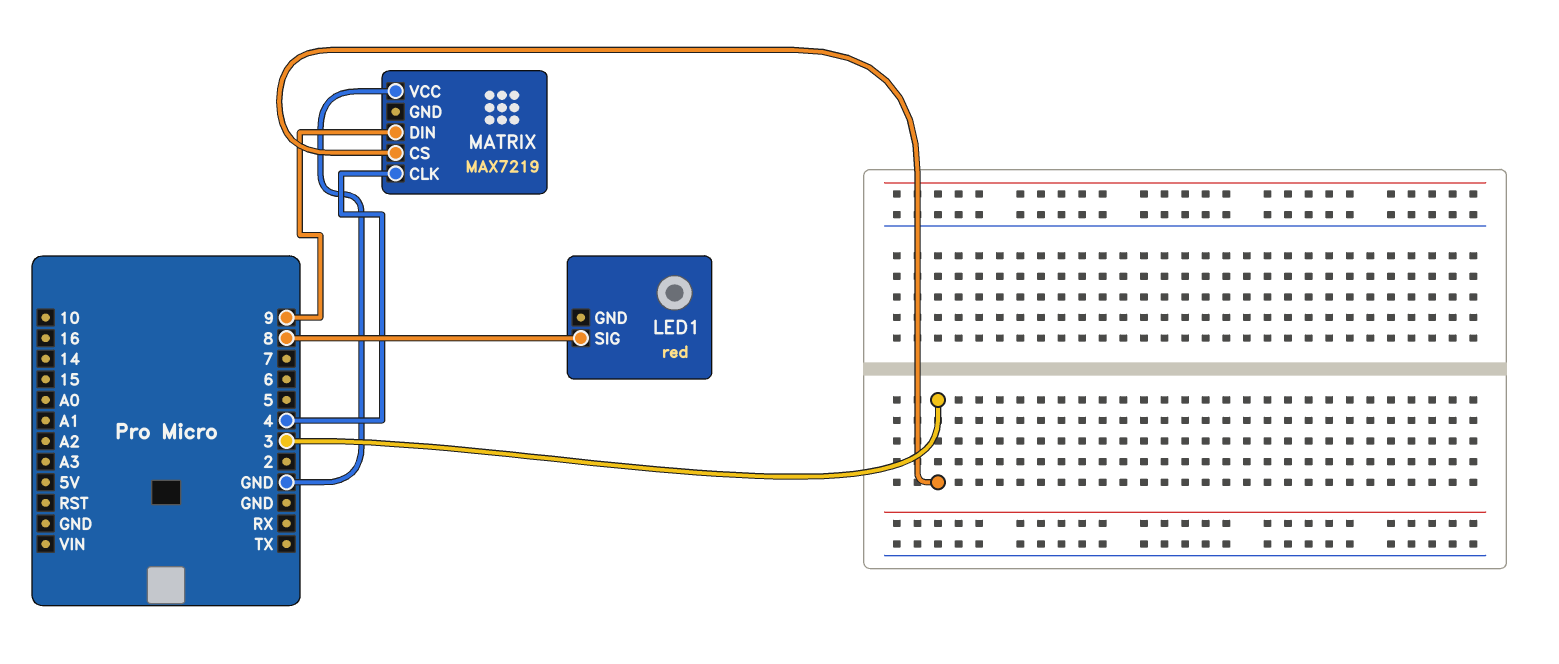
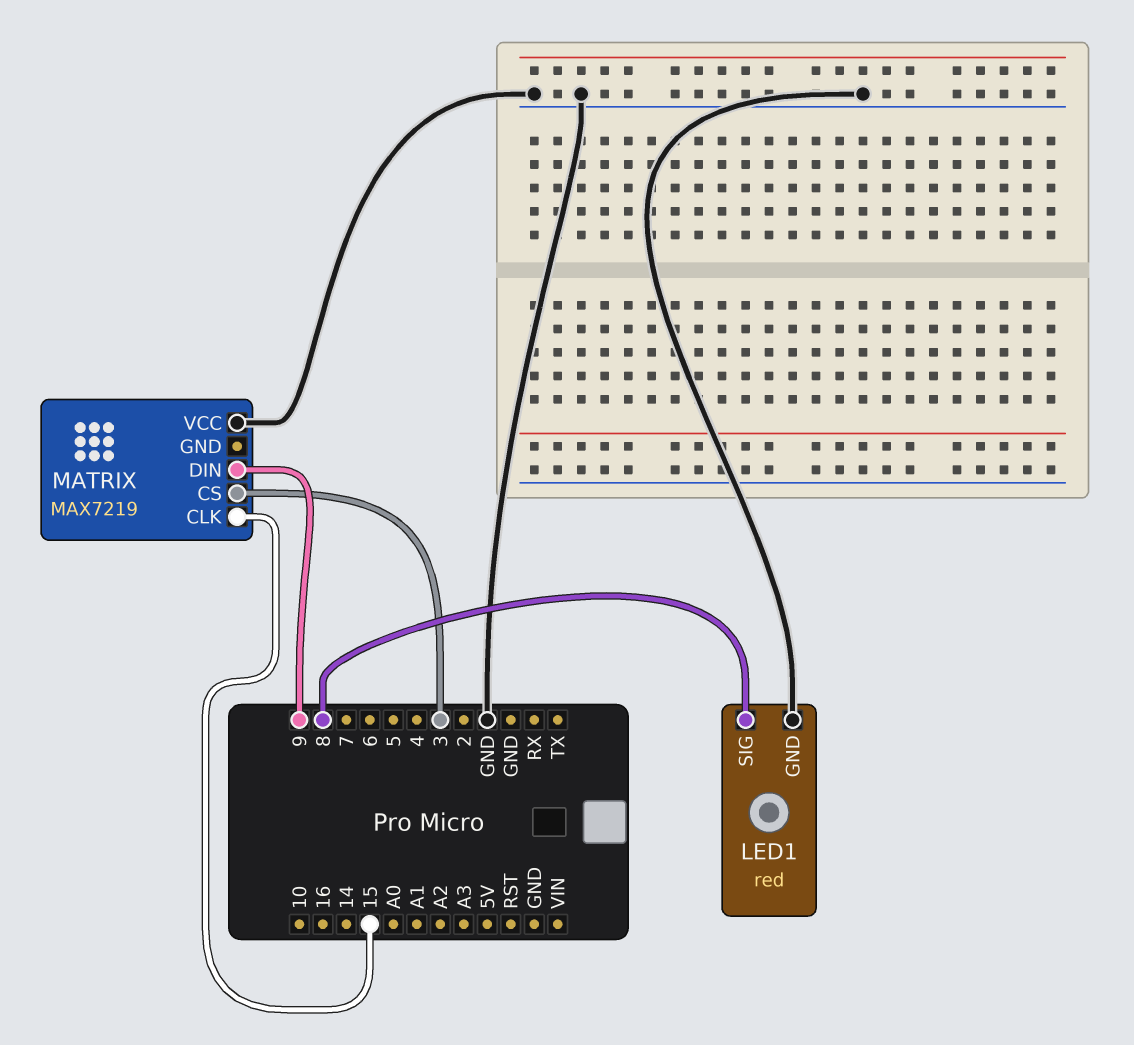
LED1 pin GND: none -> GND
MATRIX pin CLK: 4 -> 15

